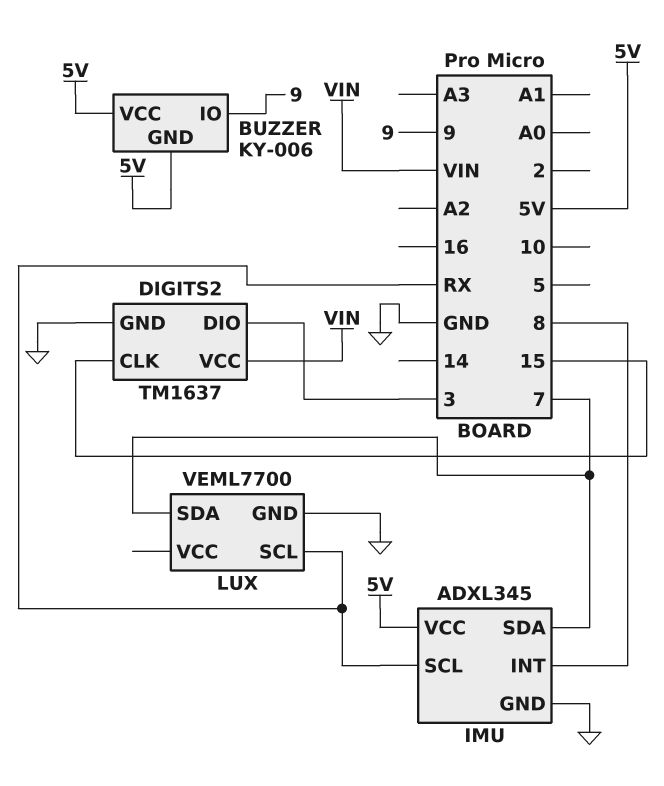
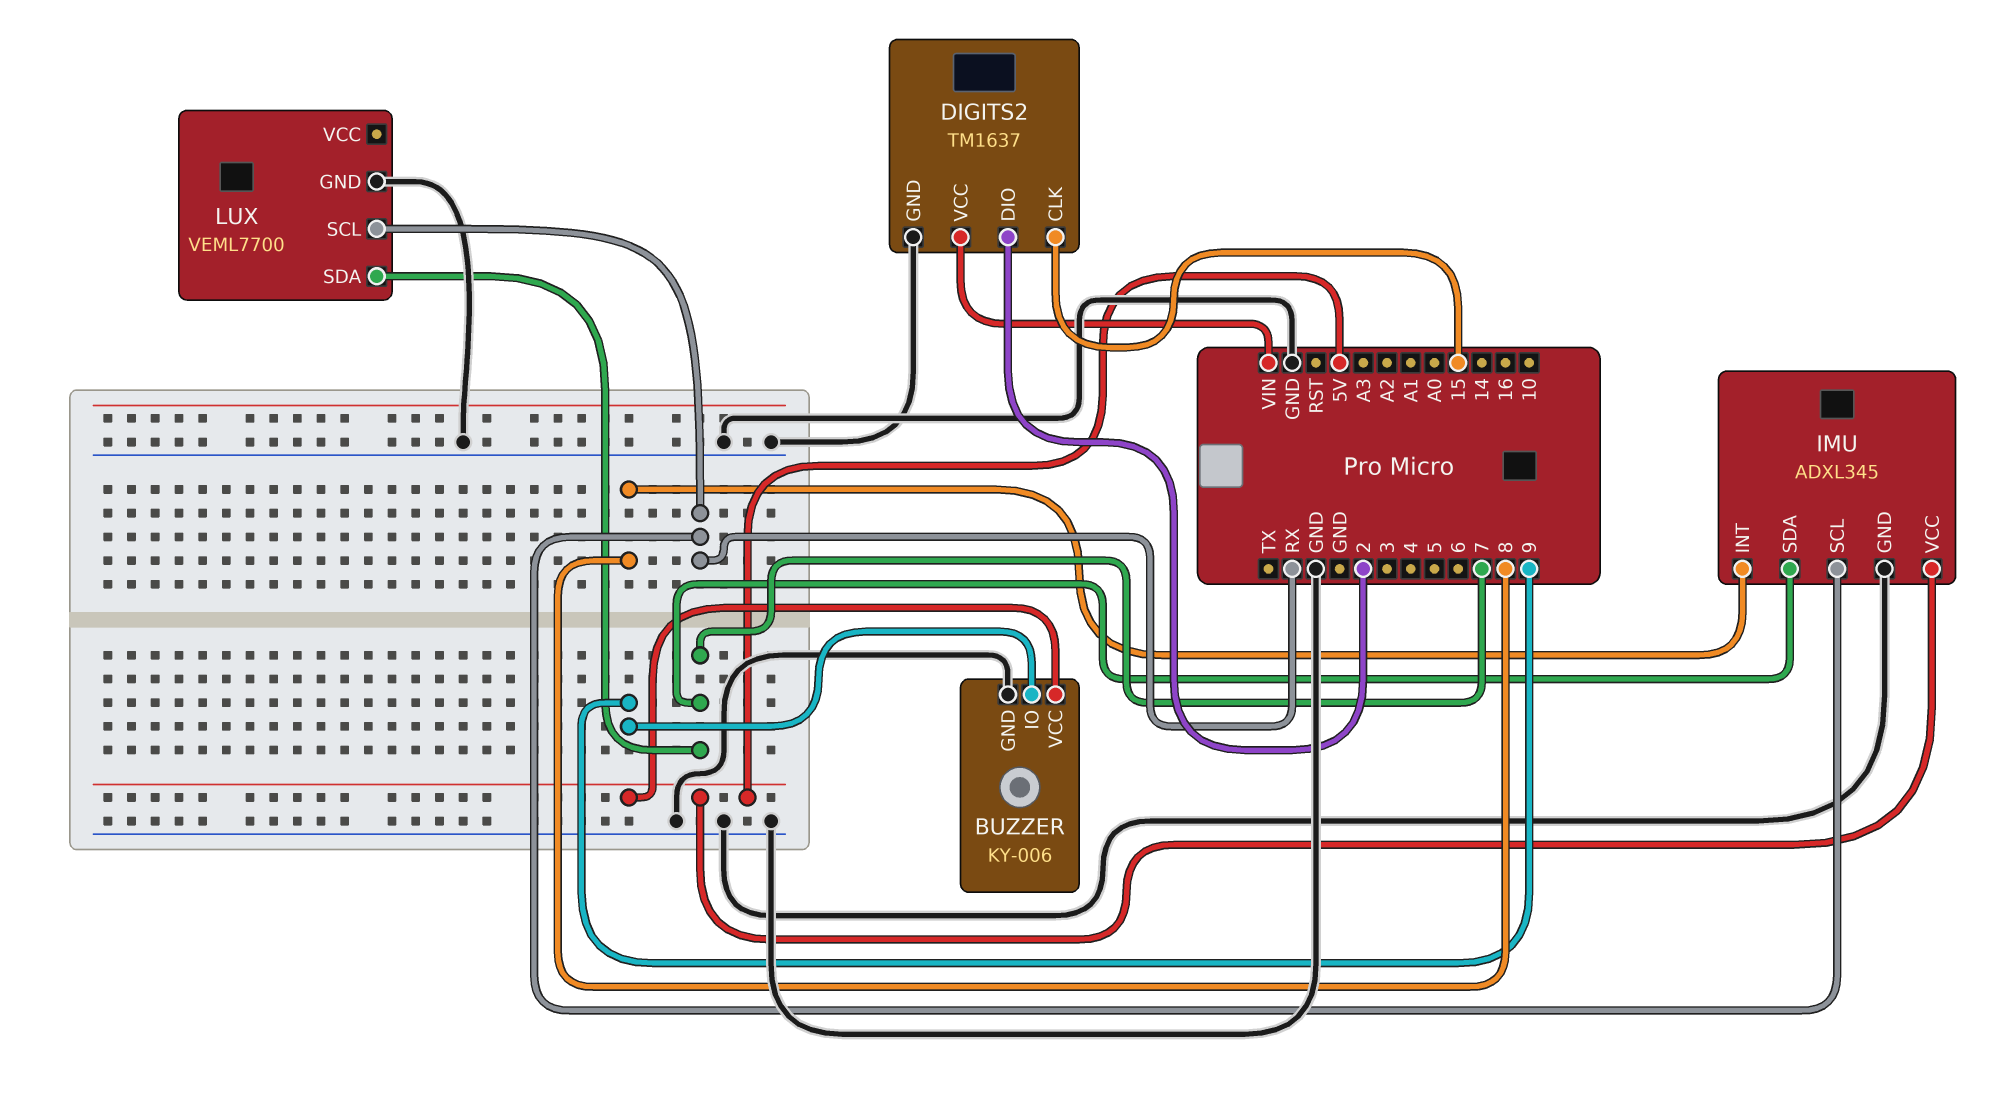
BUZZER pin GND: 5V -> GND
DIGITS2 pin DIO: 3 -> 2

